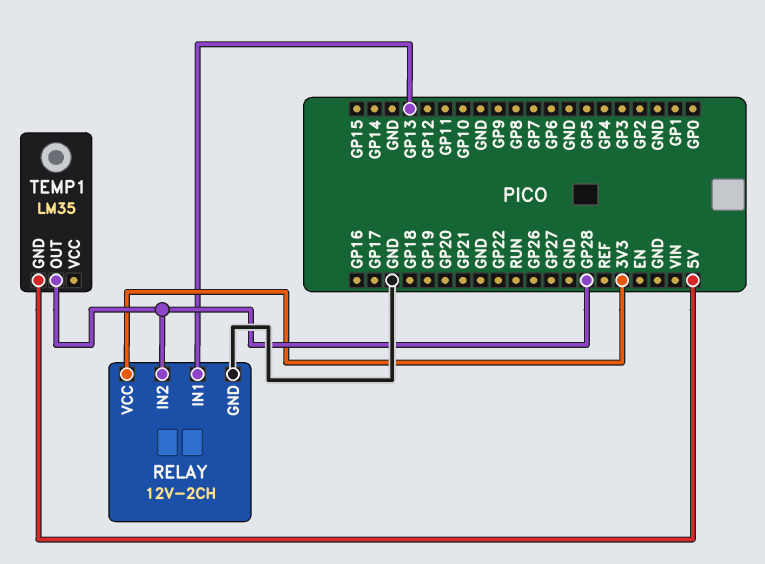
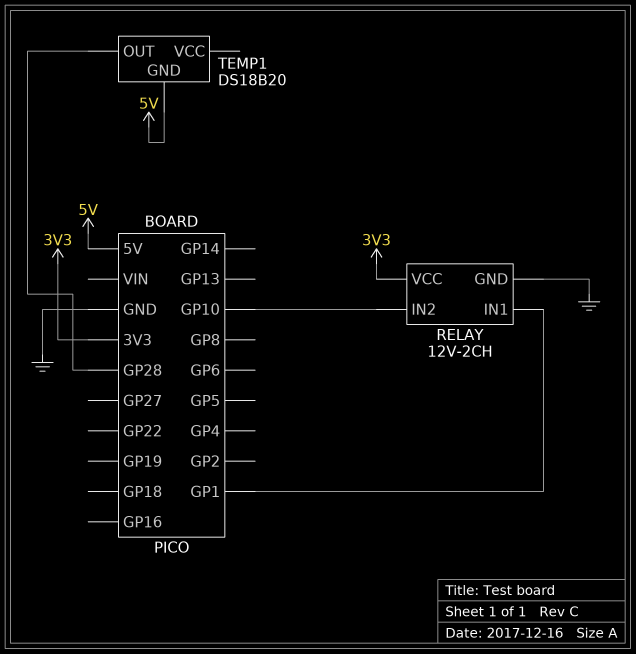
RELAY pin IN1: GP13 -> GP1
RELAY pin IN2: GP28 -> GP10
TEMP1: LM35 -> DS18B20

